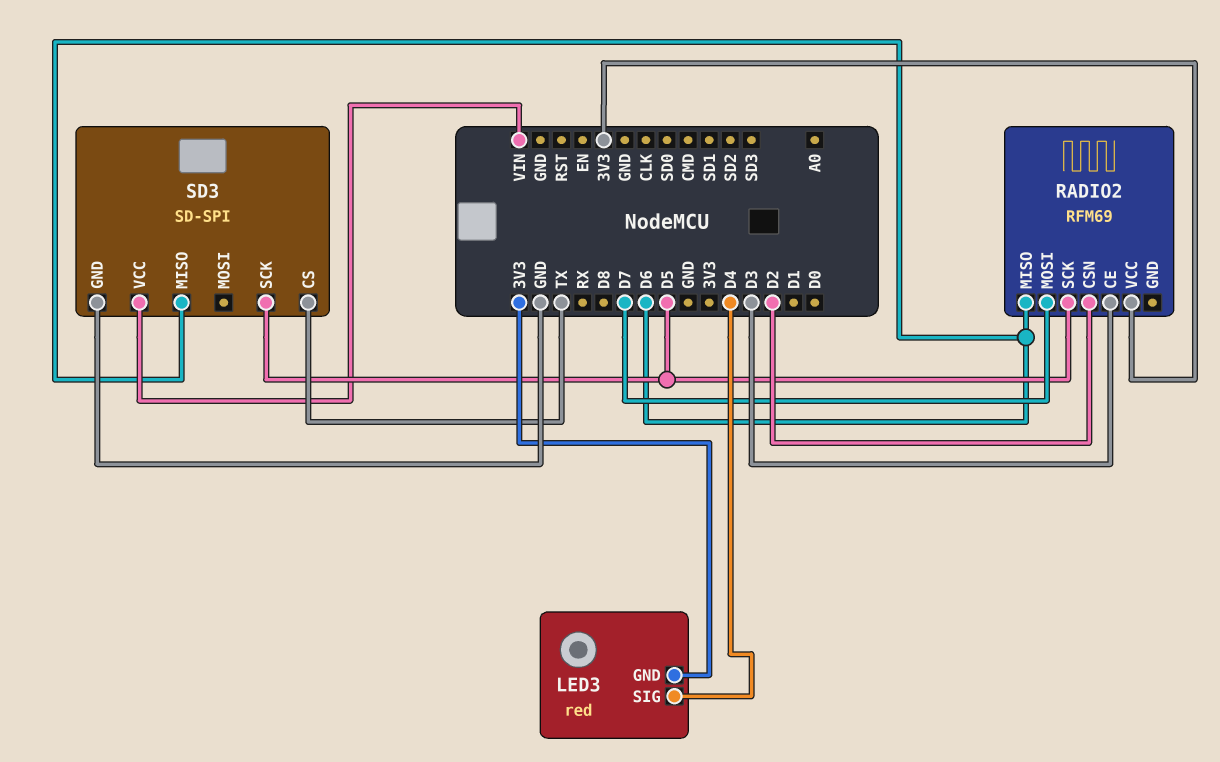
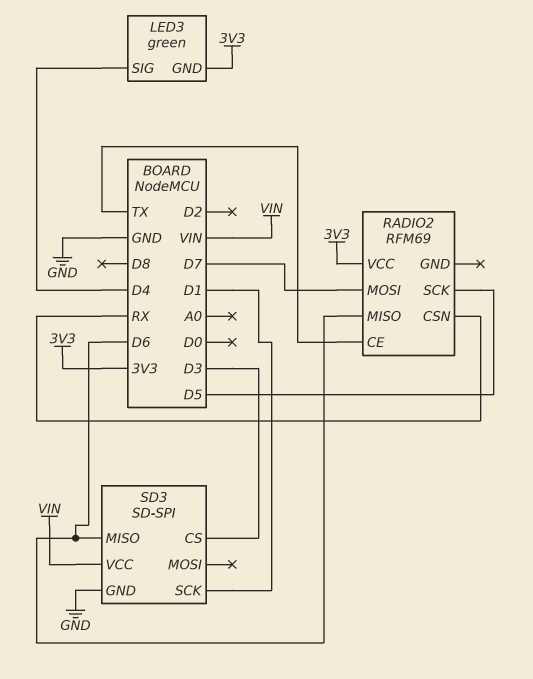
LED3: red -> green
RADIO2 pin CE: D3 -> TX
RADIO2 pin CSN: D2 -> RX
SD3 pin CS: TX -> D3
SD3 pin SCK: D5 -> D1

